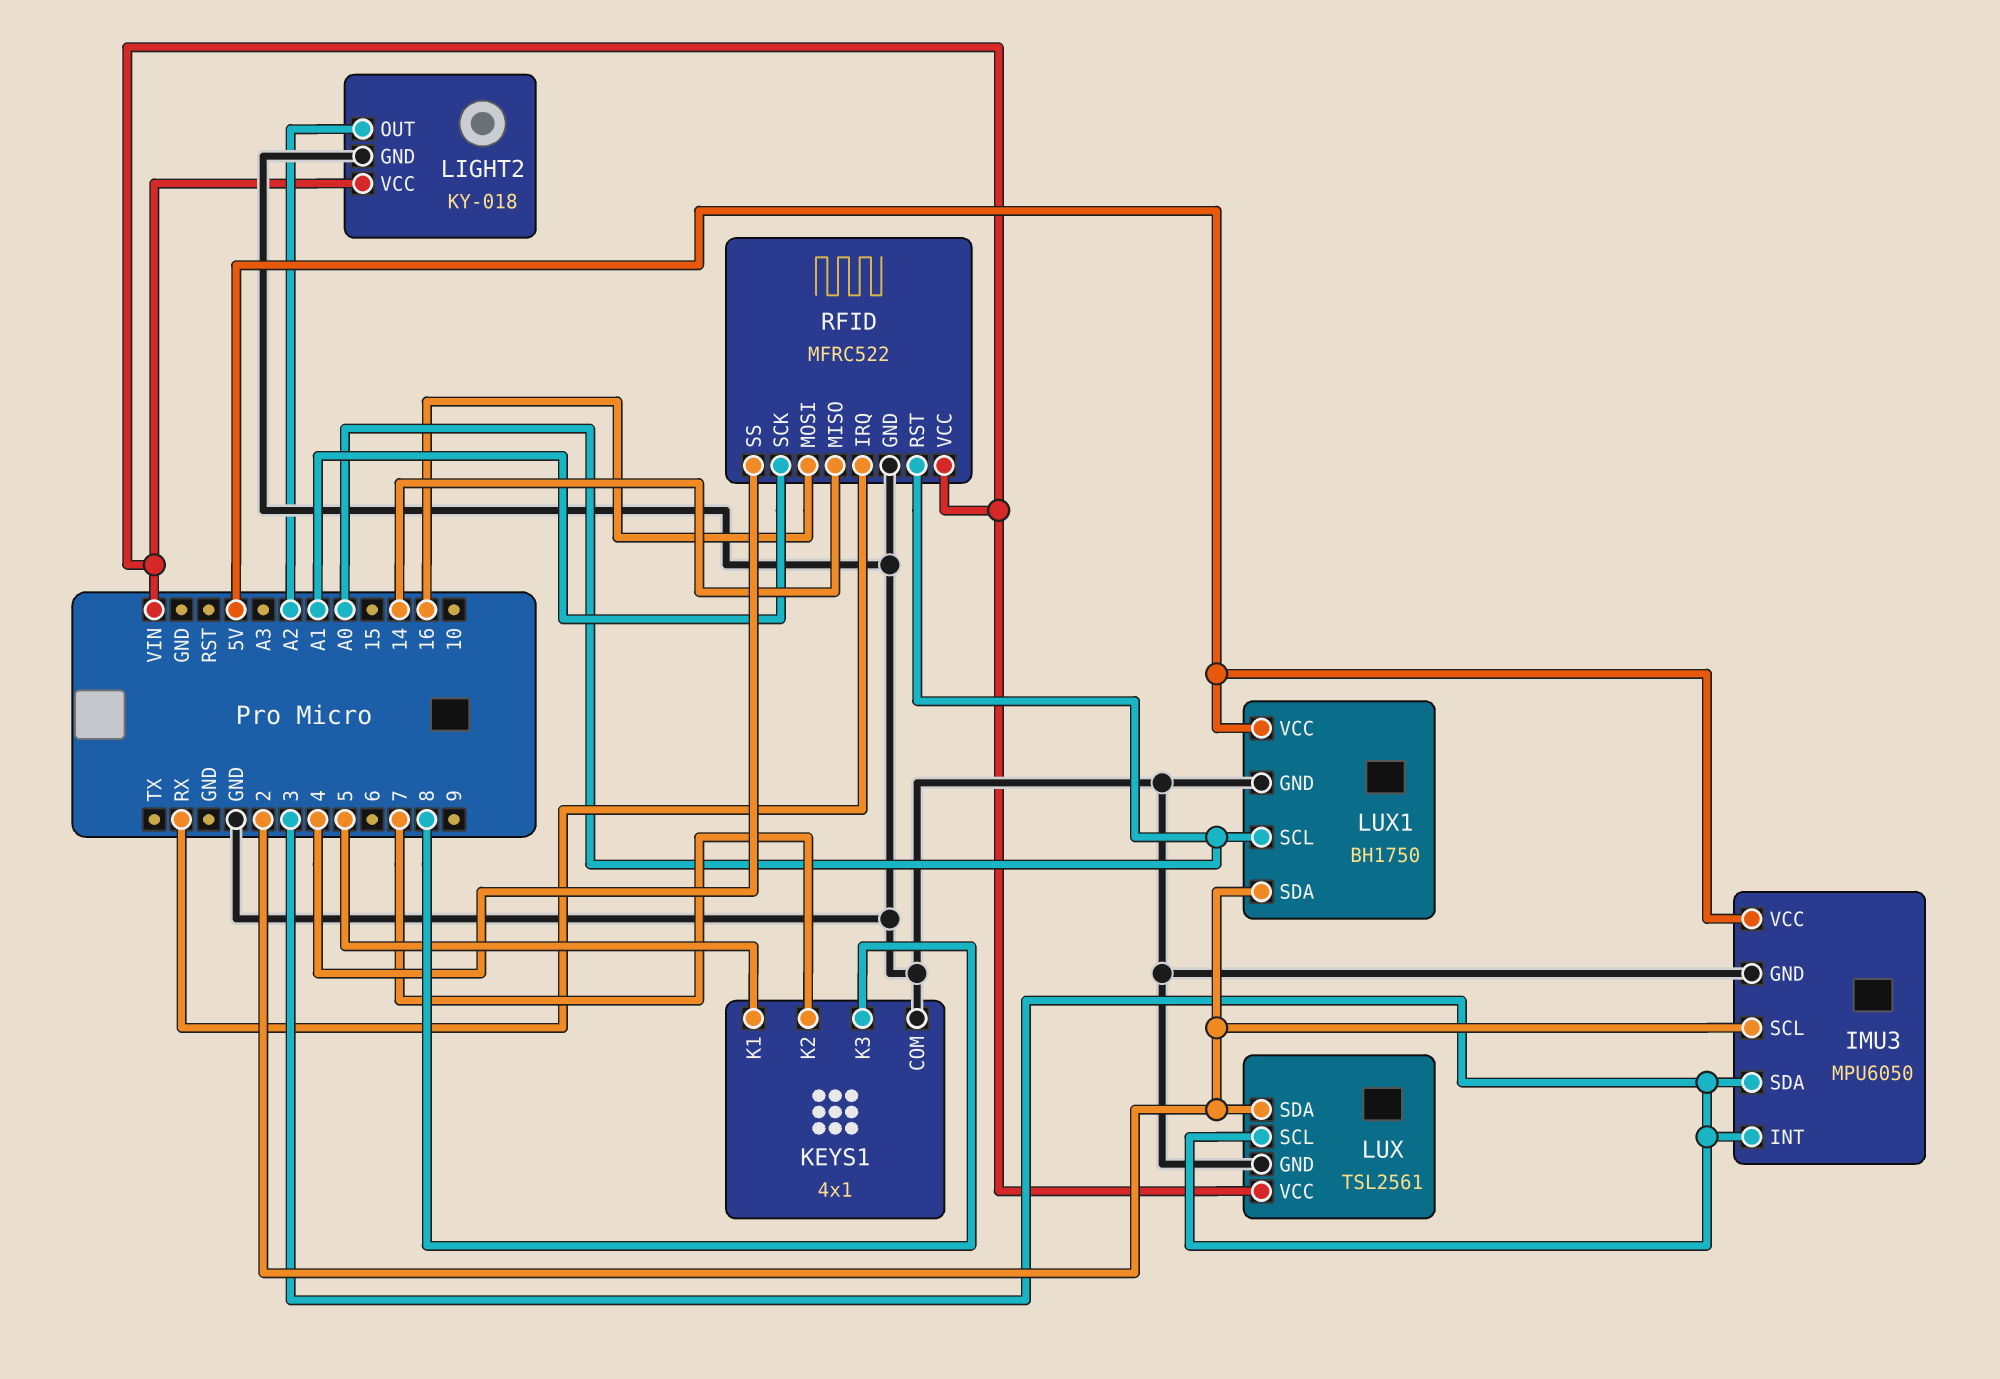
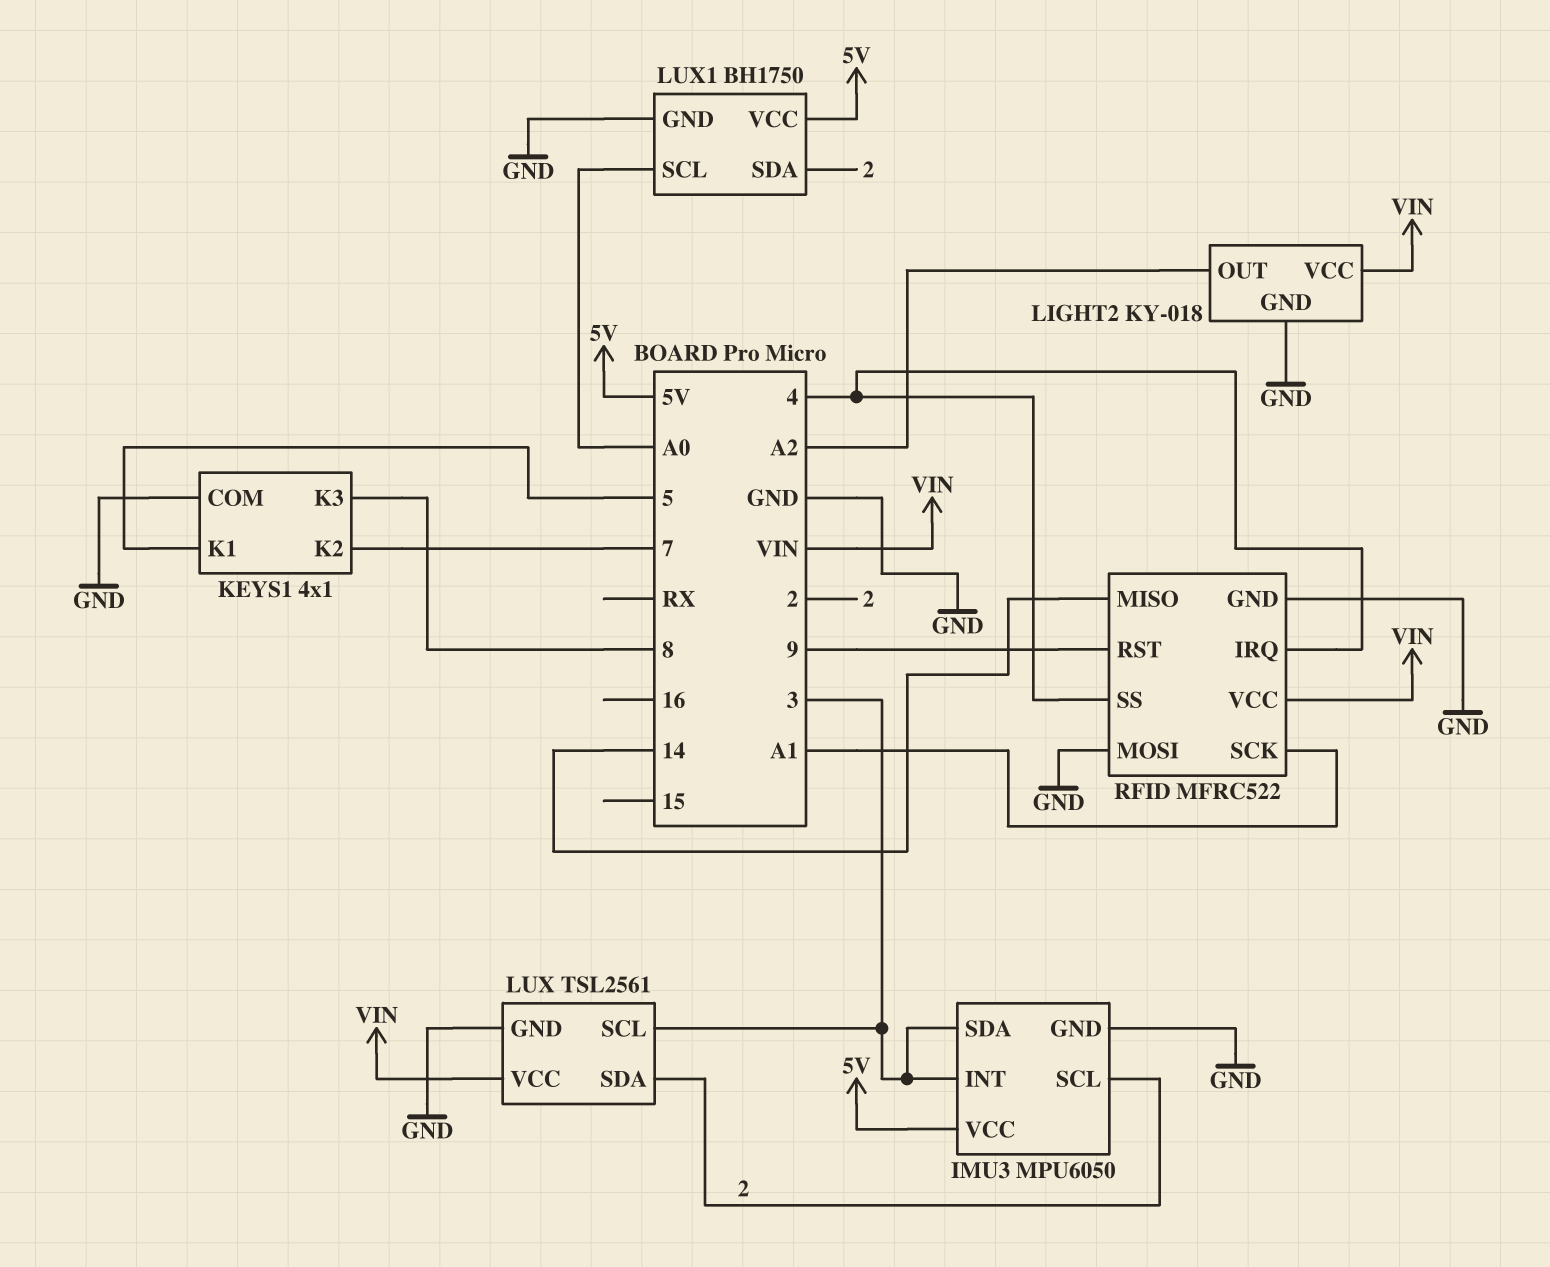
RFID pin IRQ: RX -> 4
RFID pin MOSI: 16 -> GND
RFID pin RST: A0 -> 9

